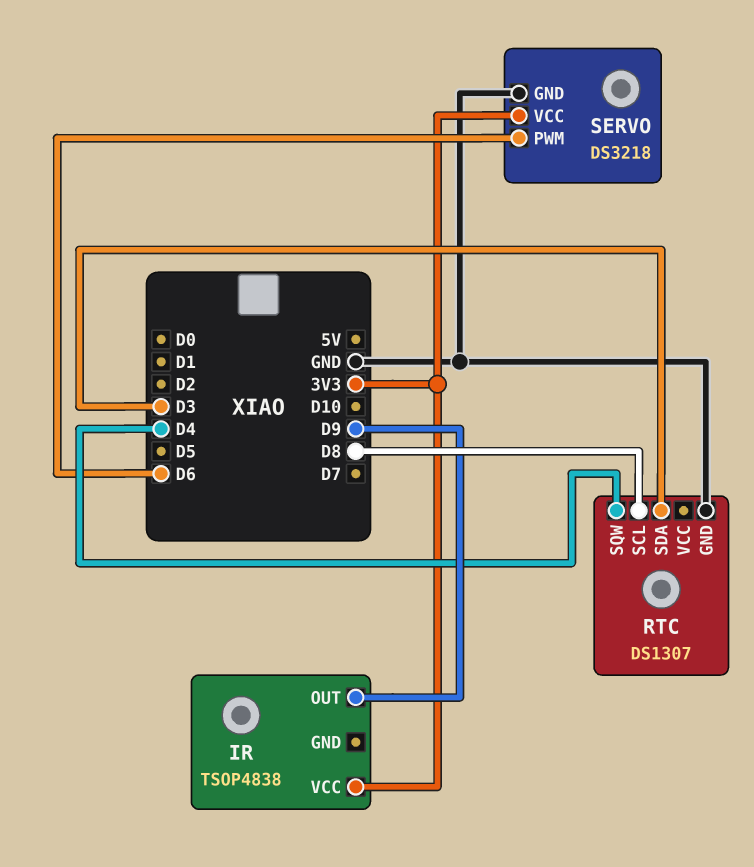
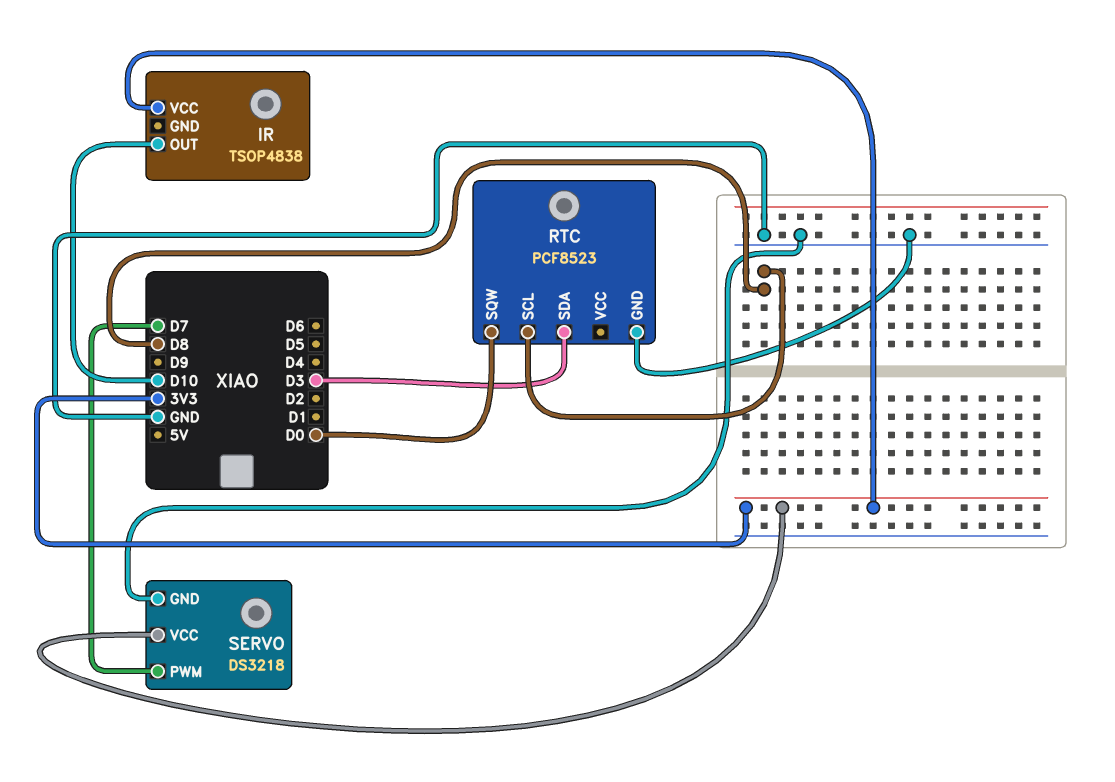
IR pin OUT: D9 -> D10
RTC: DS1307 -> PCF8523
RTC pin SQW: D4 -> D0
SERVO pin PWM: D6 -> D7

